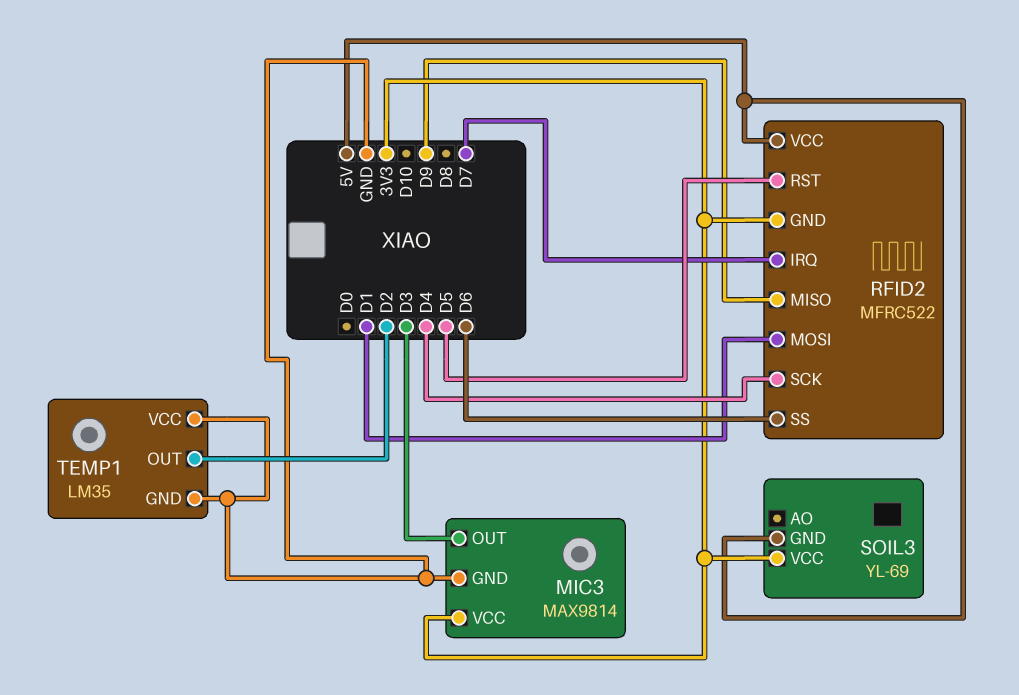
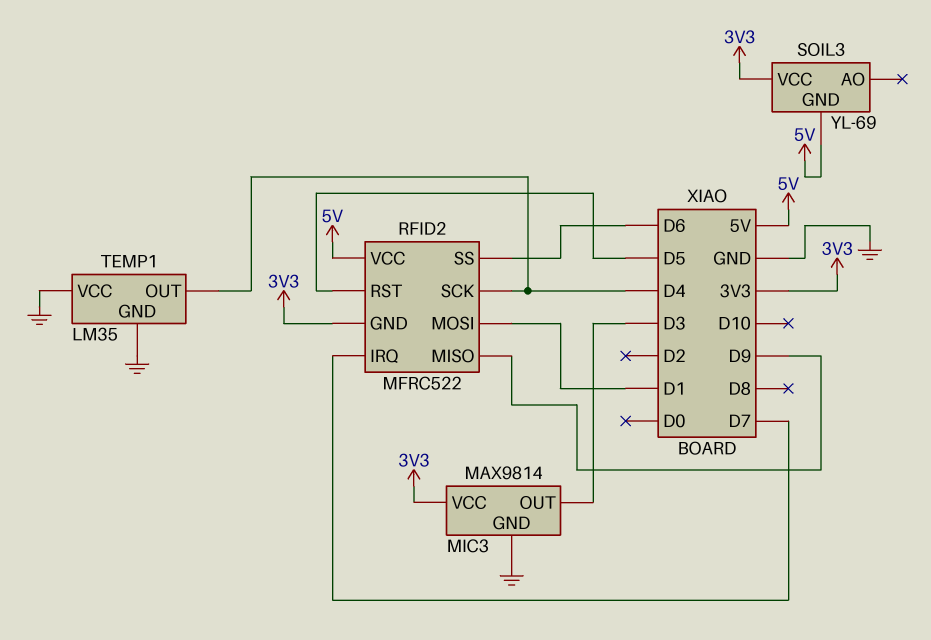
TEMP1 pin OUT: D2 -> D4

